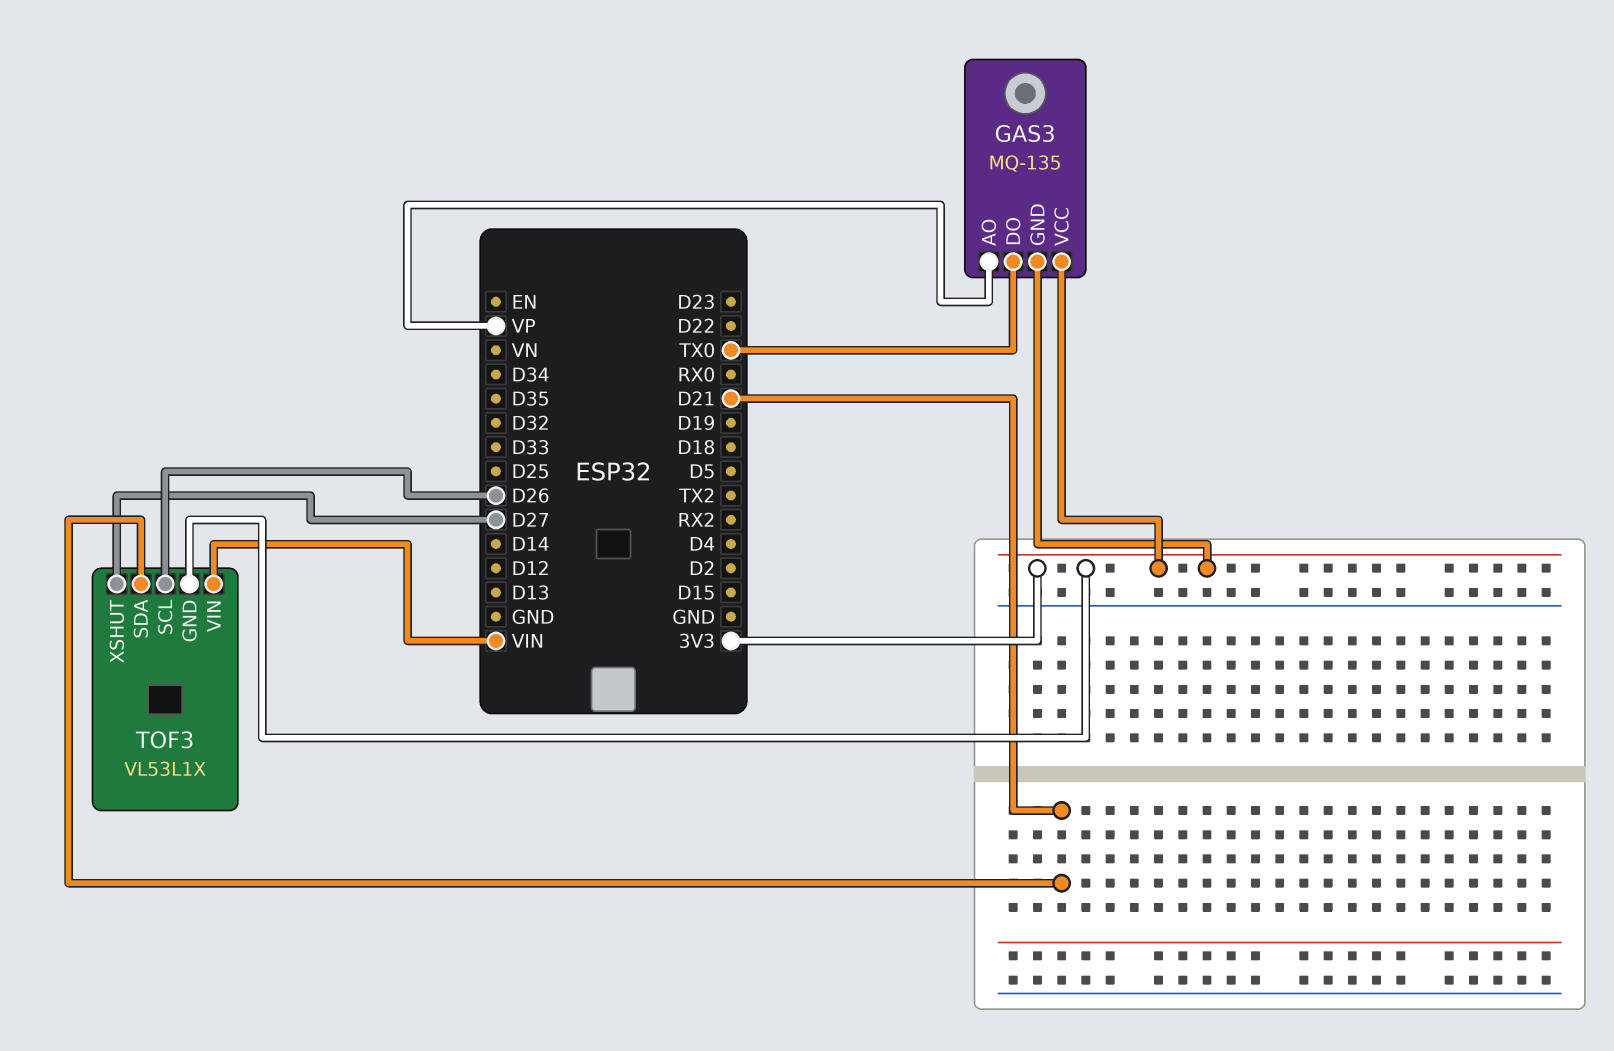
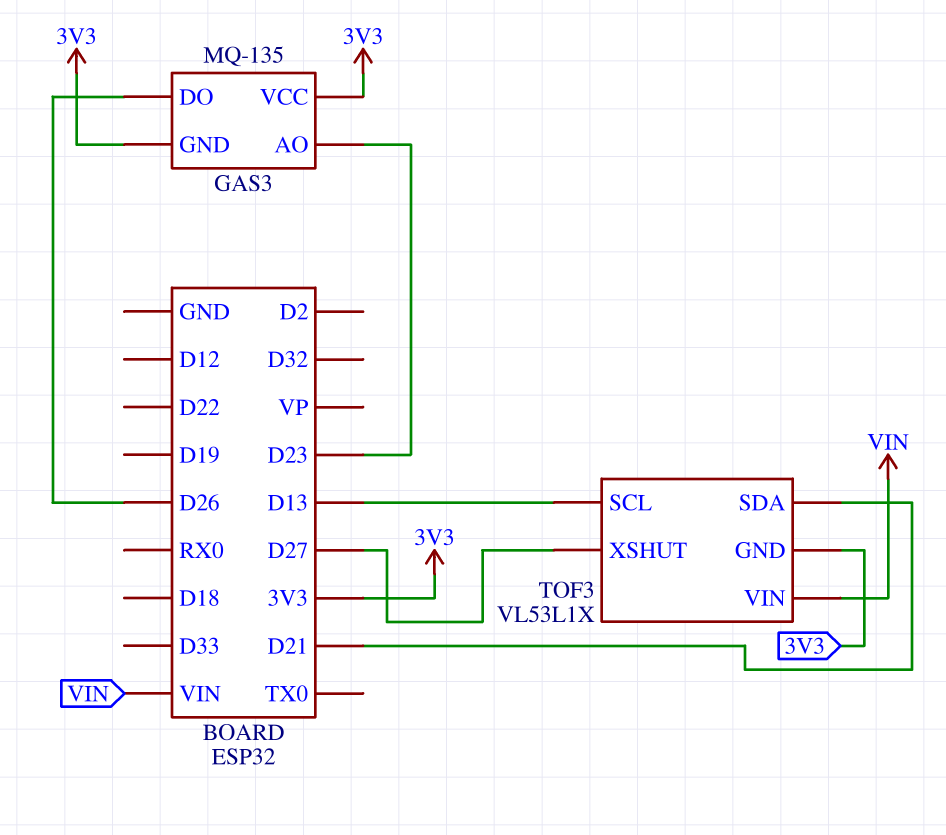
GAS3 pin AO: VP -> D23
GAS3 pin DO: TX0 -> D26
TOF3 pin SCL: D26 -> D13

